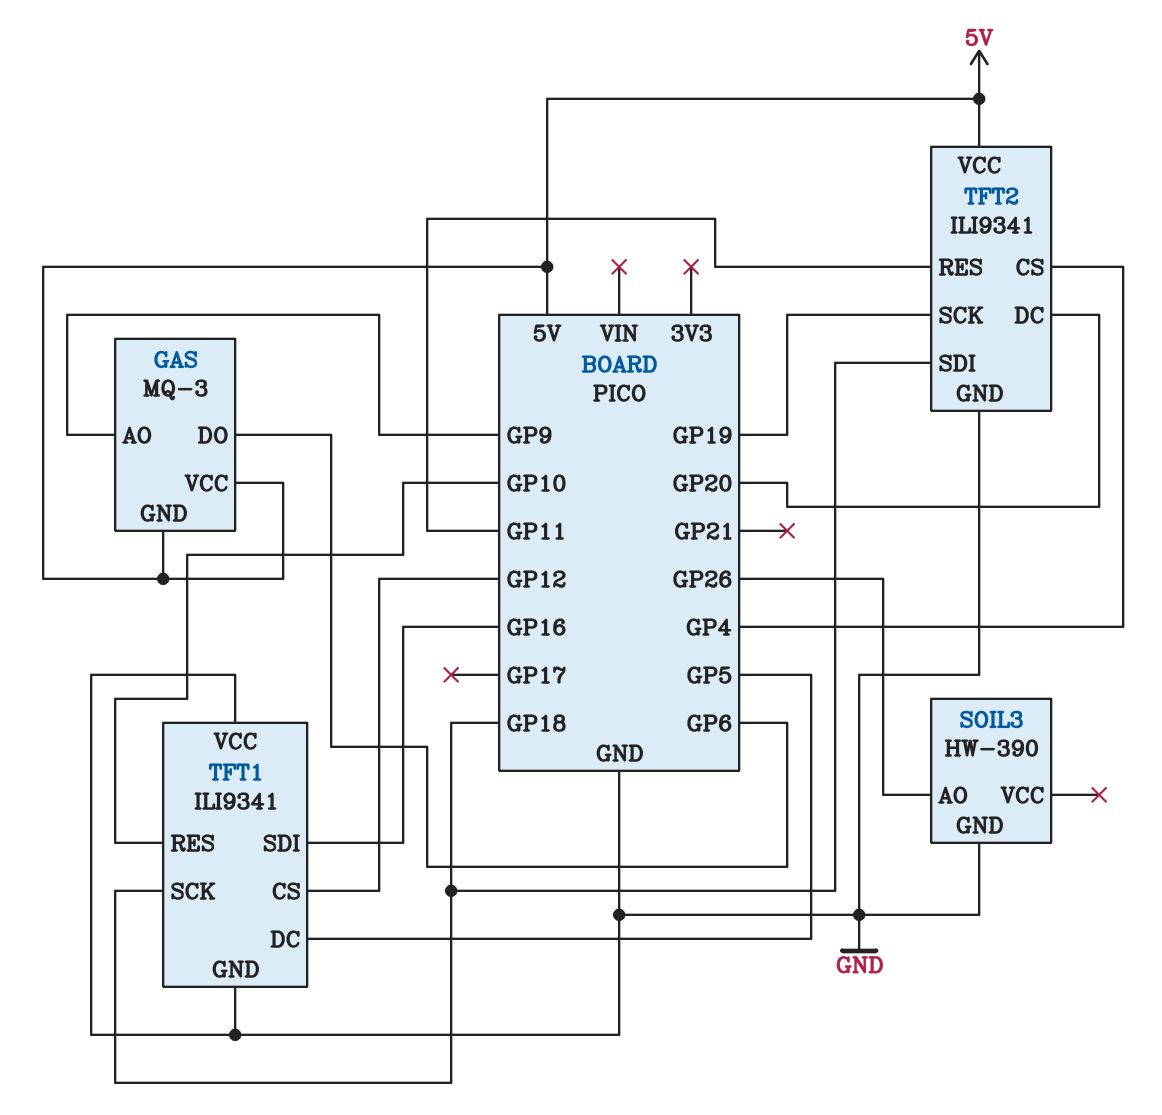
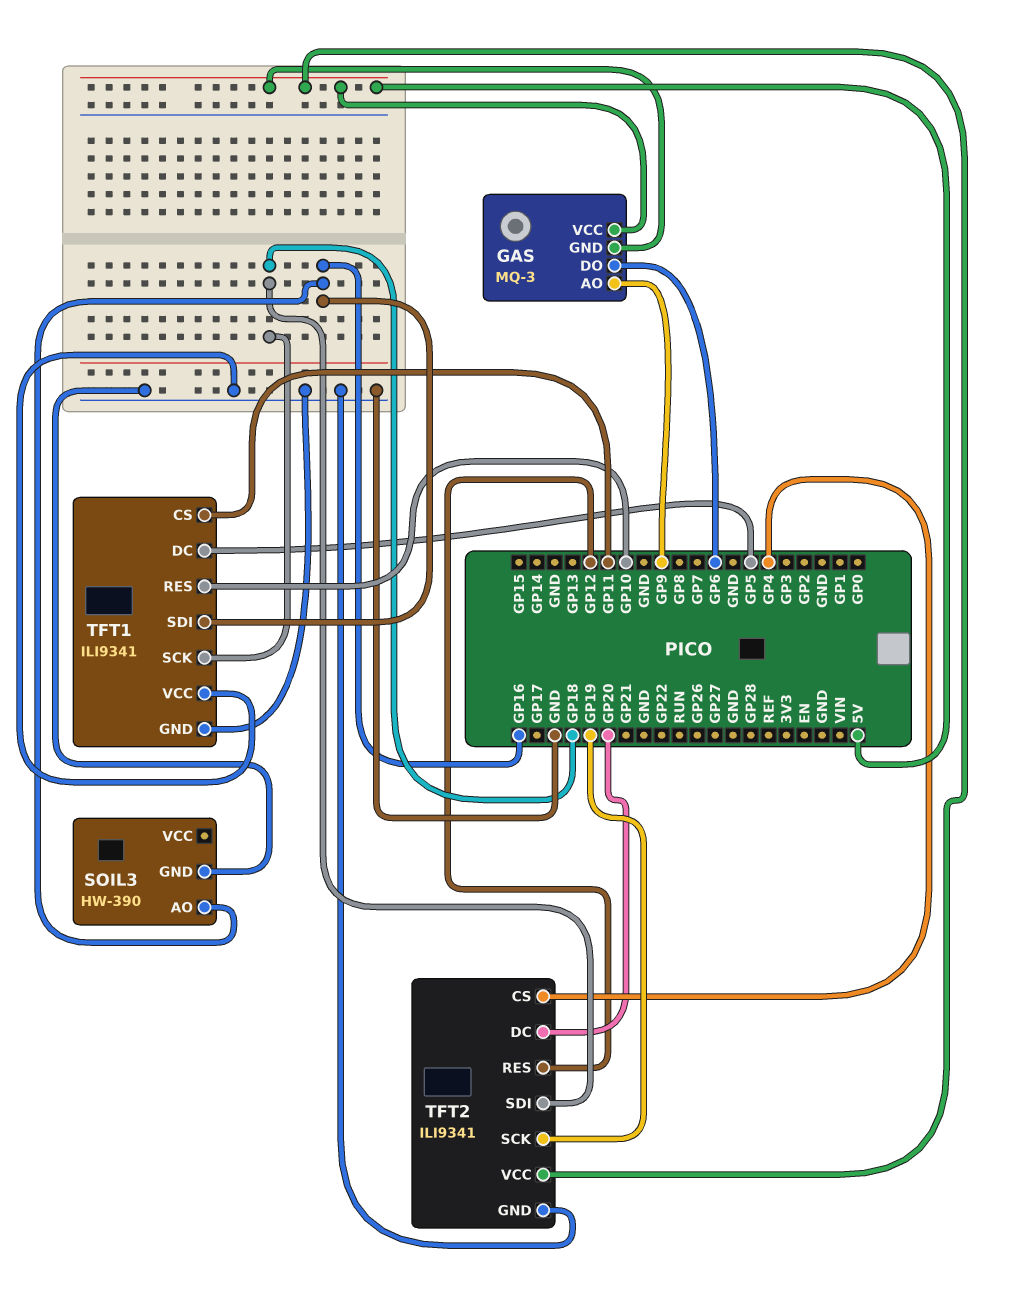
SOIL3 pin AO: GP26 -> GP16
TFT1 pin CS: GP12 -> GP11
TFT2 pin RES: GP11 -> GP12

